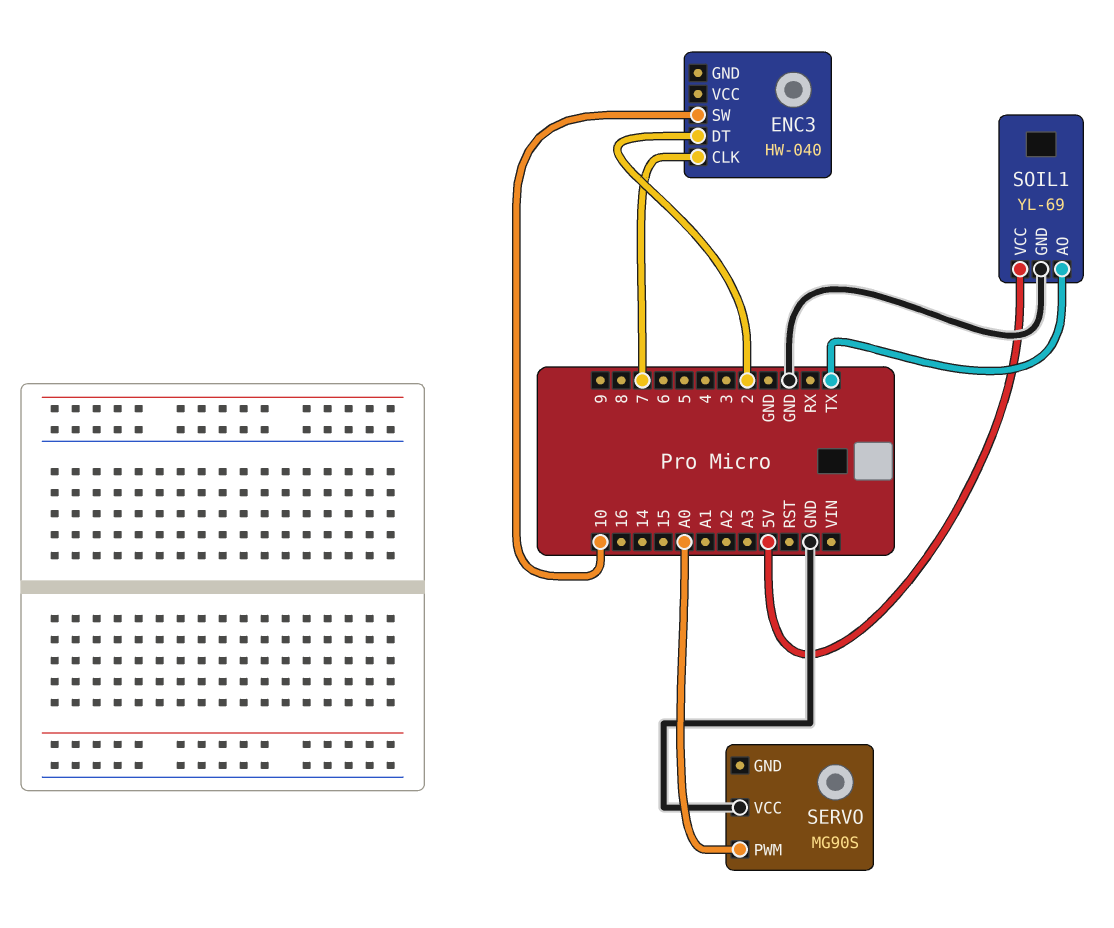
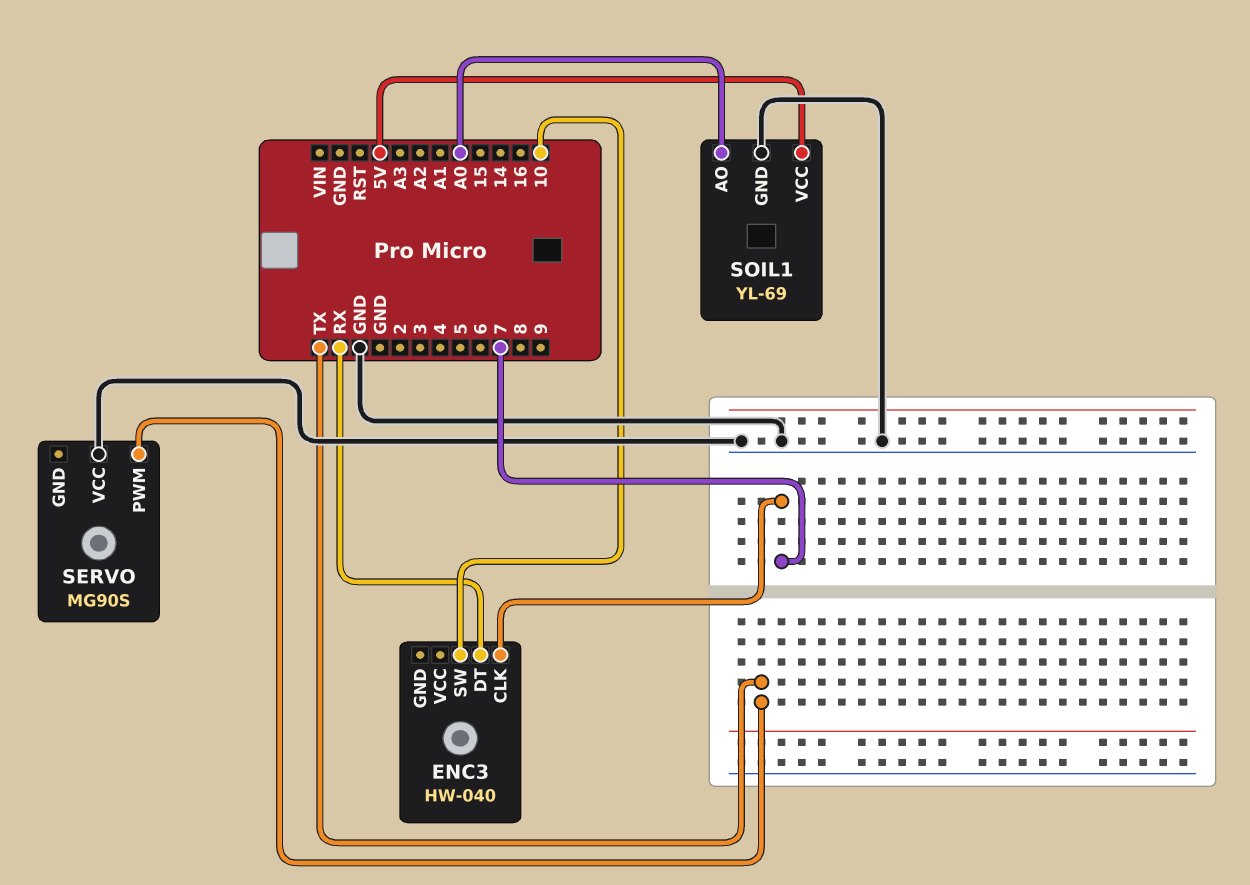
ENC3 pin DT: 2 -> RX
SERVO pin PWM: A0 -> TX
SOIL1 pin AO: TX -> A0

